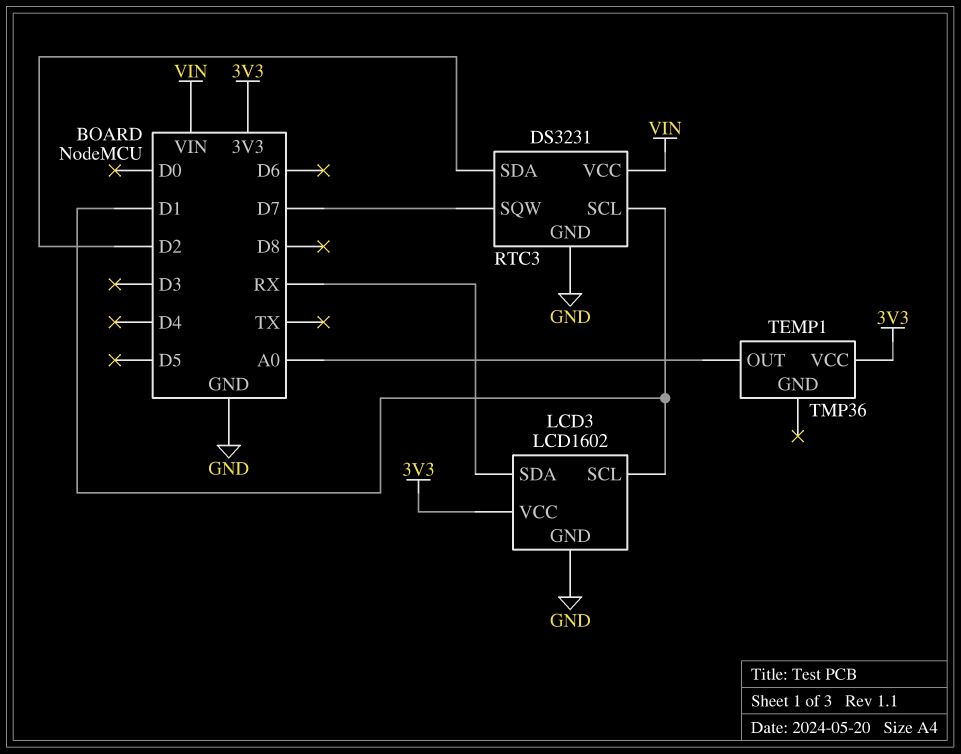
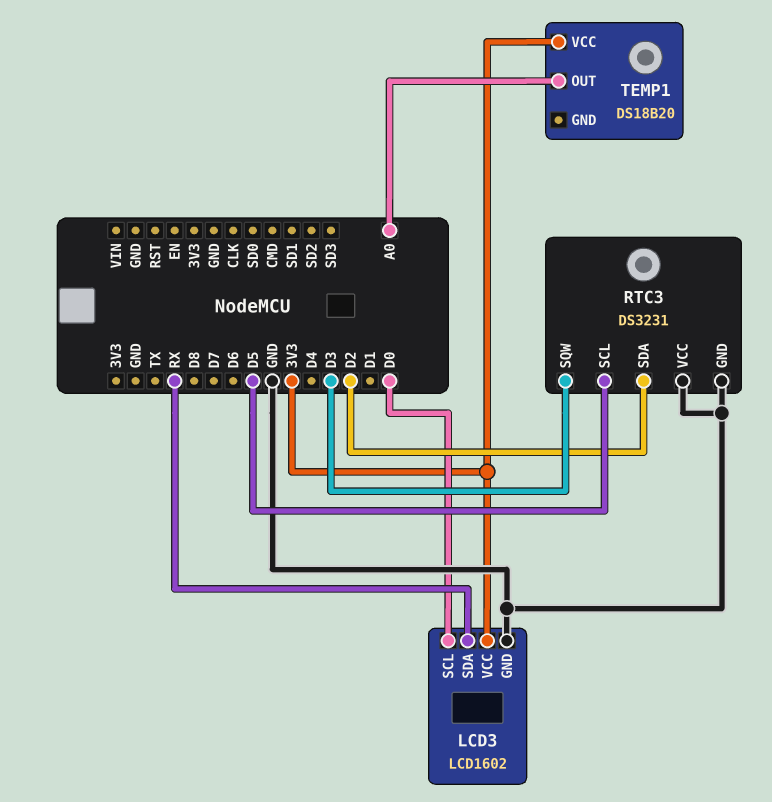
LCD3 pin SCL: D1 -> D0
RTC3 pin SCL: D1 -> D5
RTC3 pin SQW: D7 -> D3
RTC3 pin VCC: VIN -> GND
TEMP1: TMP36 -> DS18B20

